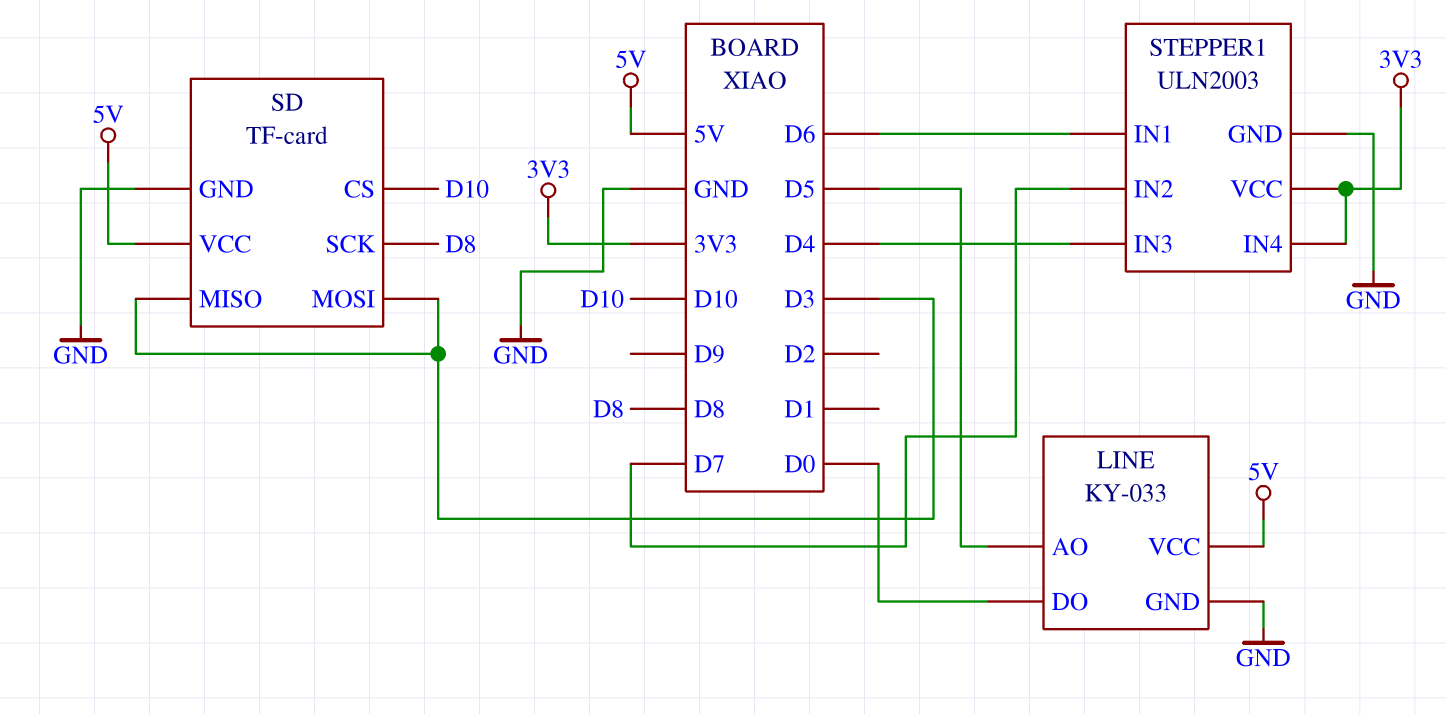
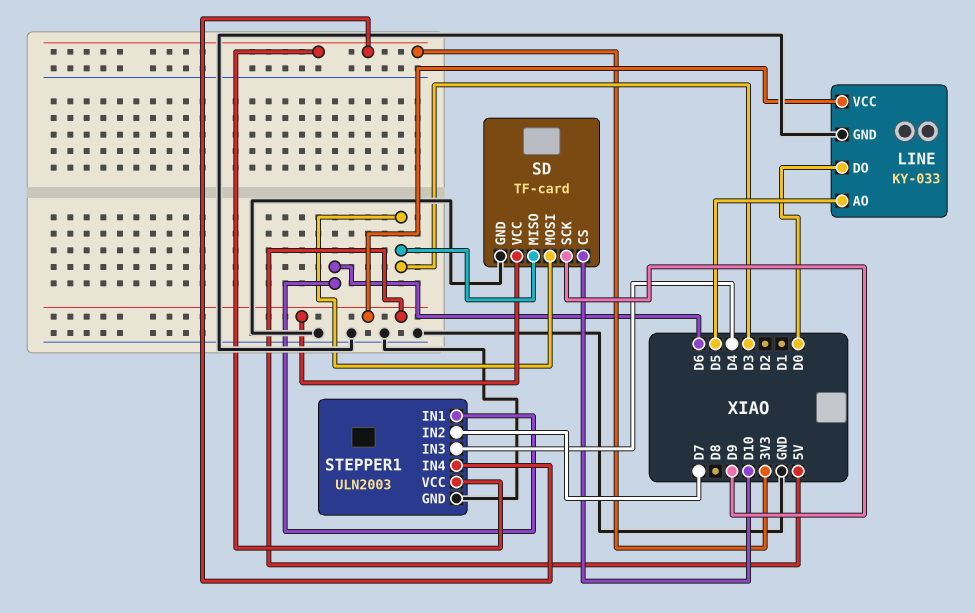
SD pin SCK: D8 -> D9

